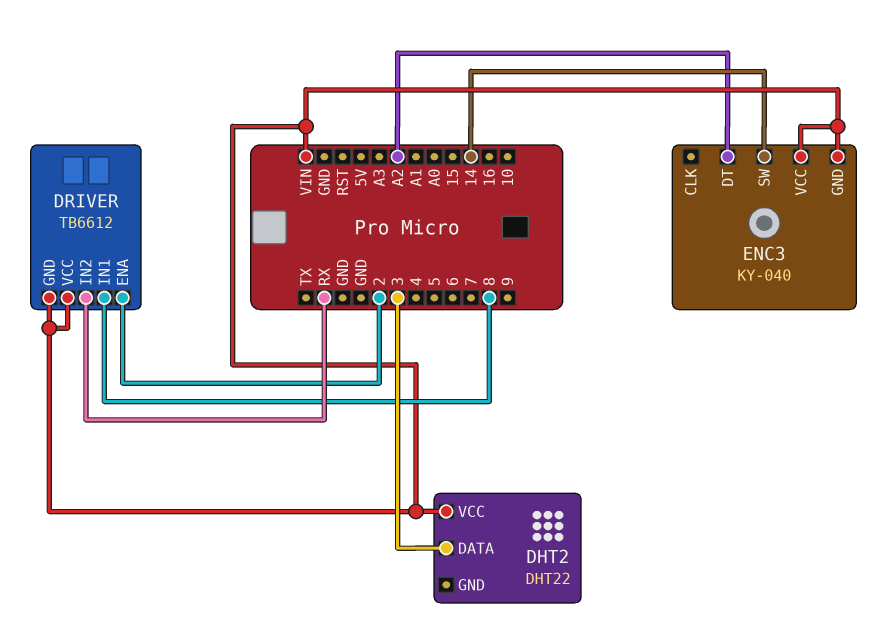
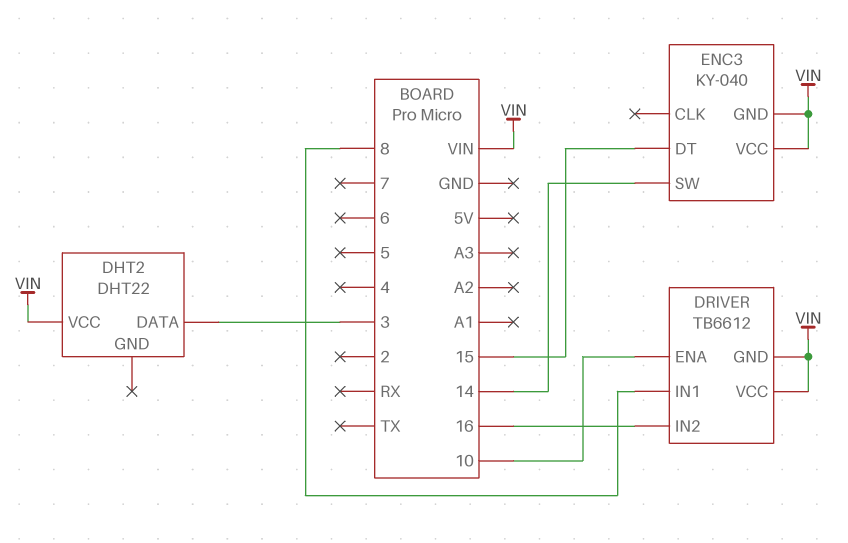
DRIVER pin ENA: 2 -> 10
DRIVER pin IN2: RX -> 16
ENC3 pin DT: A2 -> 15

